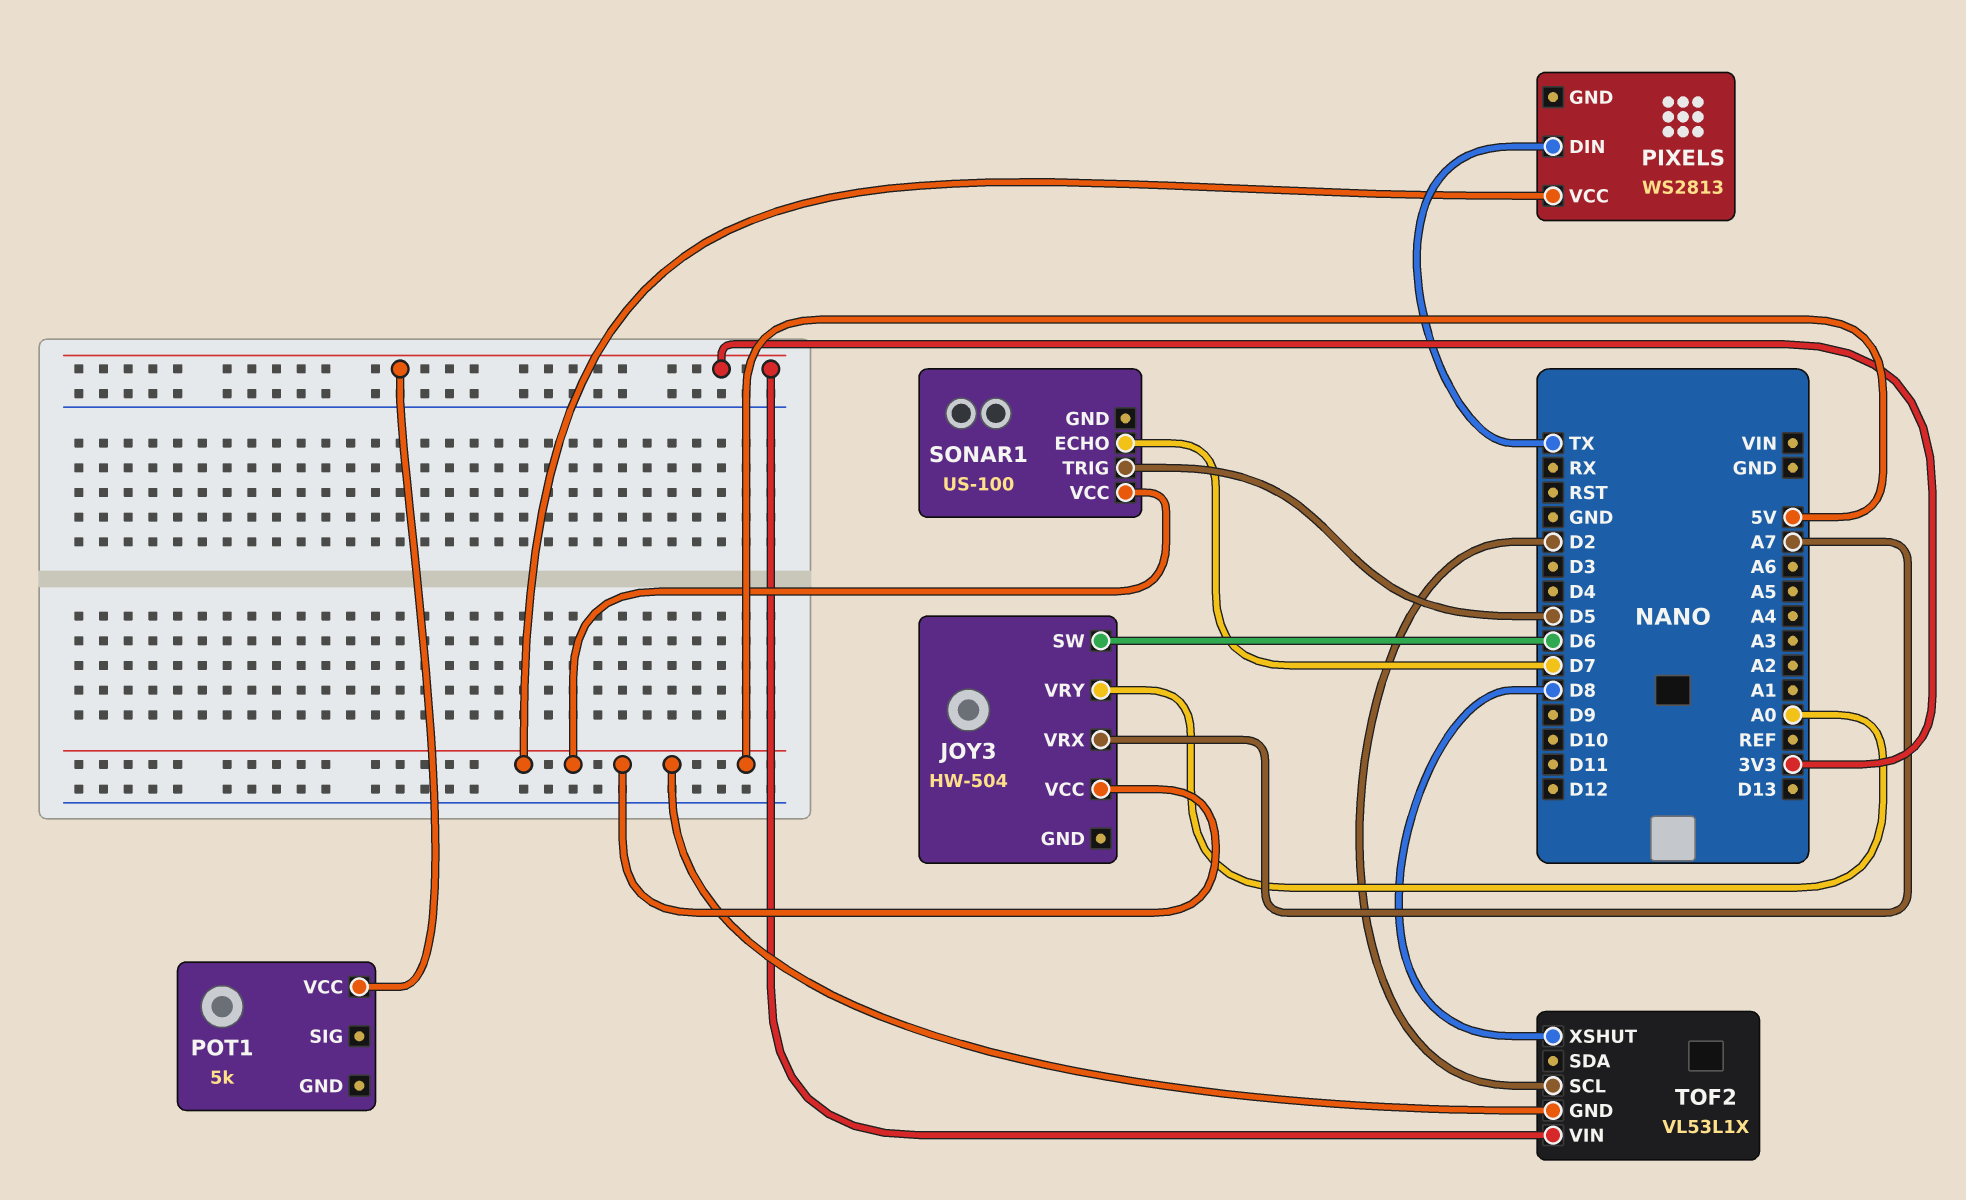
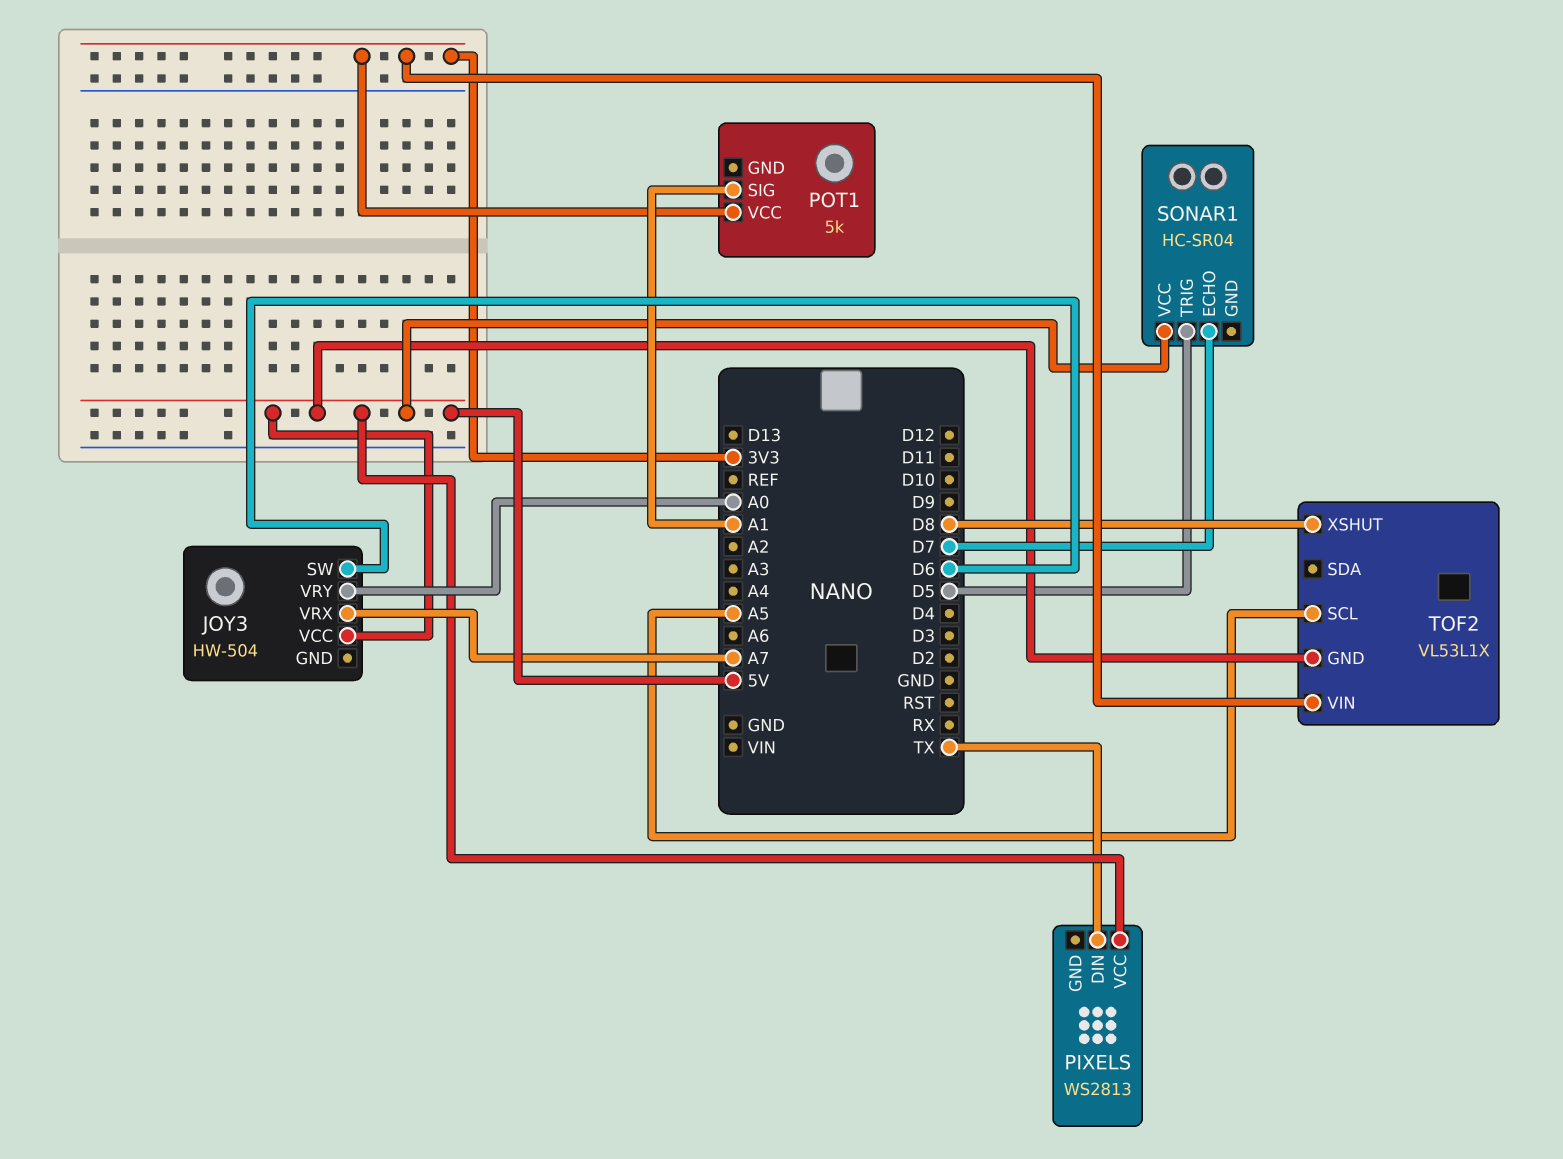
POT1 pin SIG: none -> A1
SONAR1: US-100 -> HC-SR04
TOF2 pin SCL: D2 -> A5

